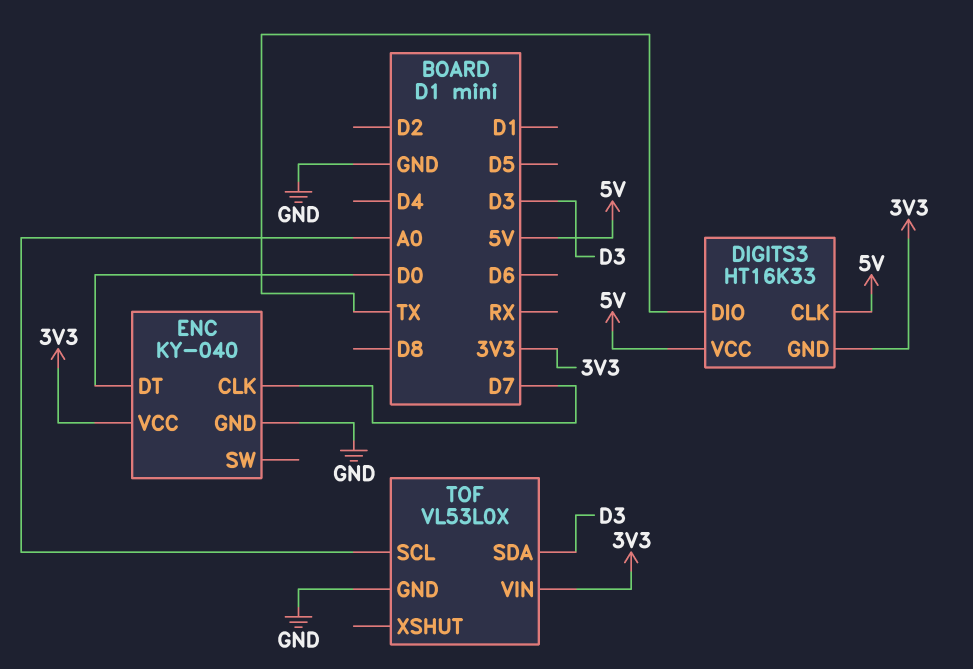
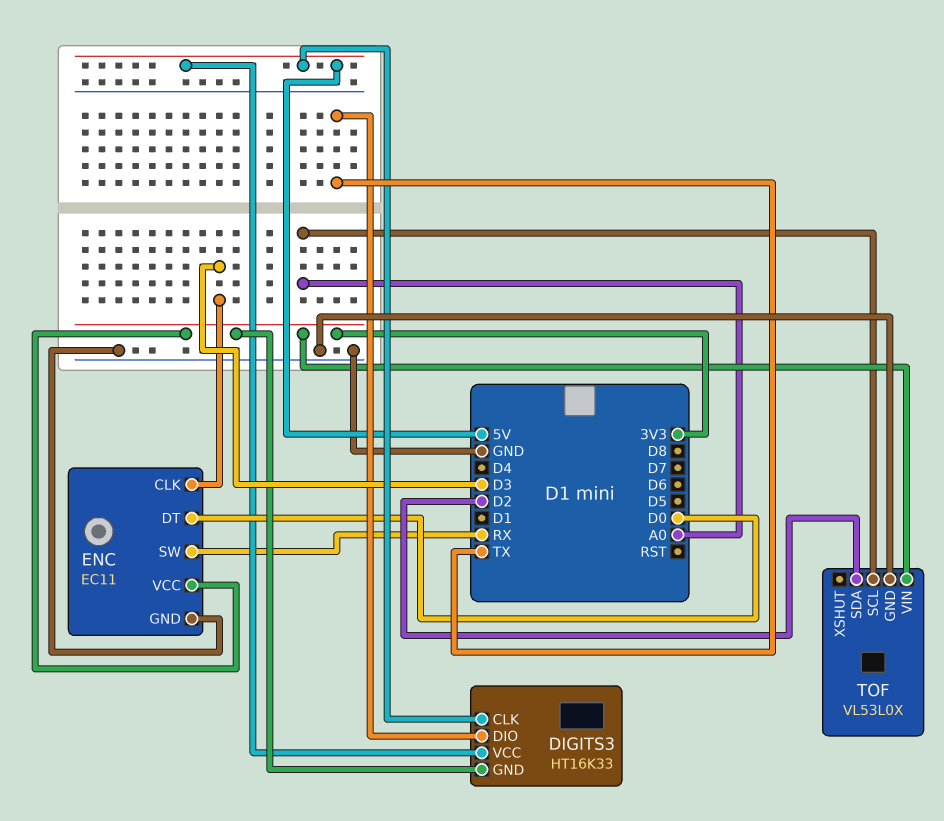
ENC: KY-040 -> EC11
ENC pin CLK: D7 -> D3
ENC pin SW: none -> RX
TOF pin SDA: D3 -> D2

